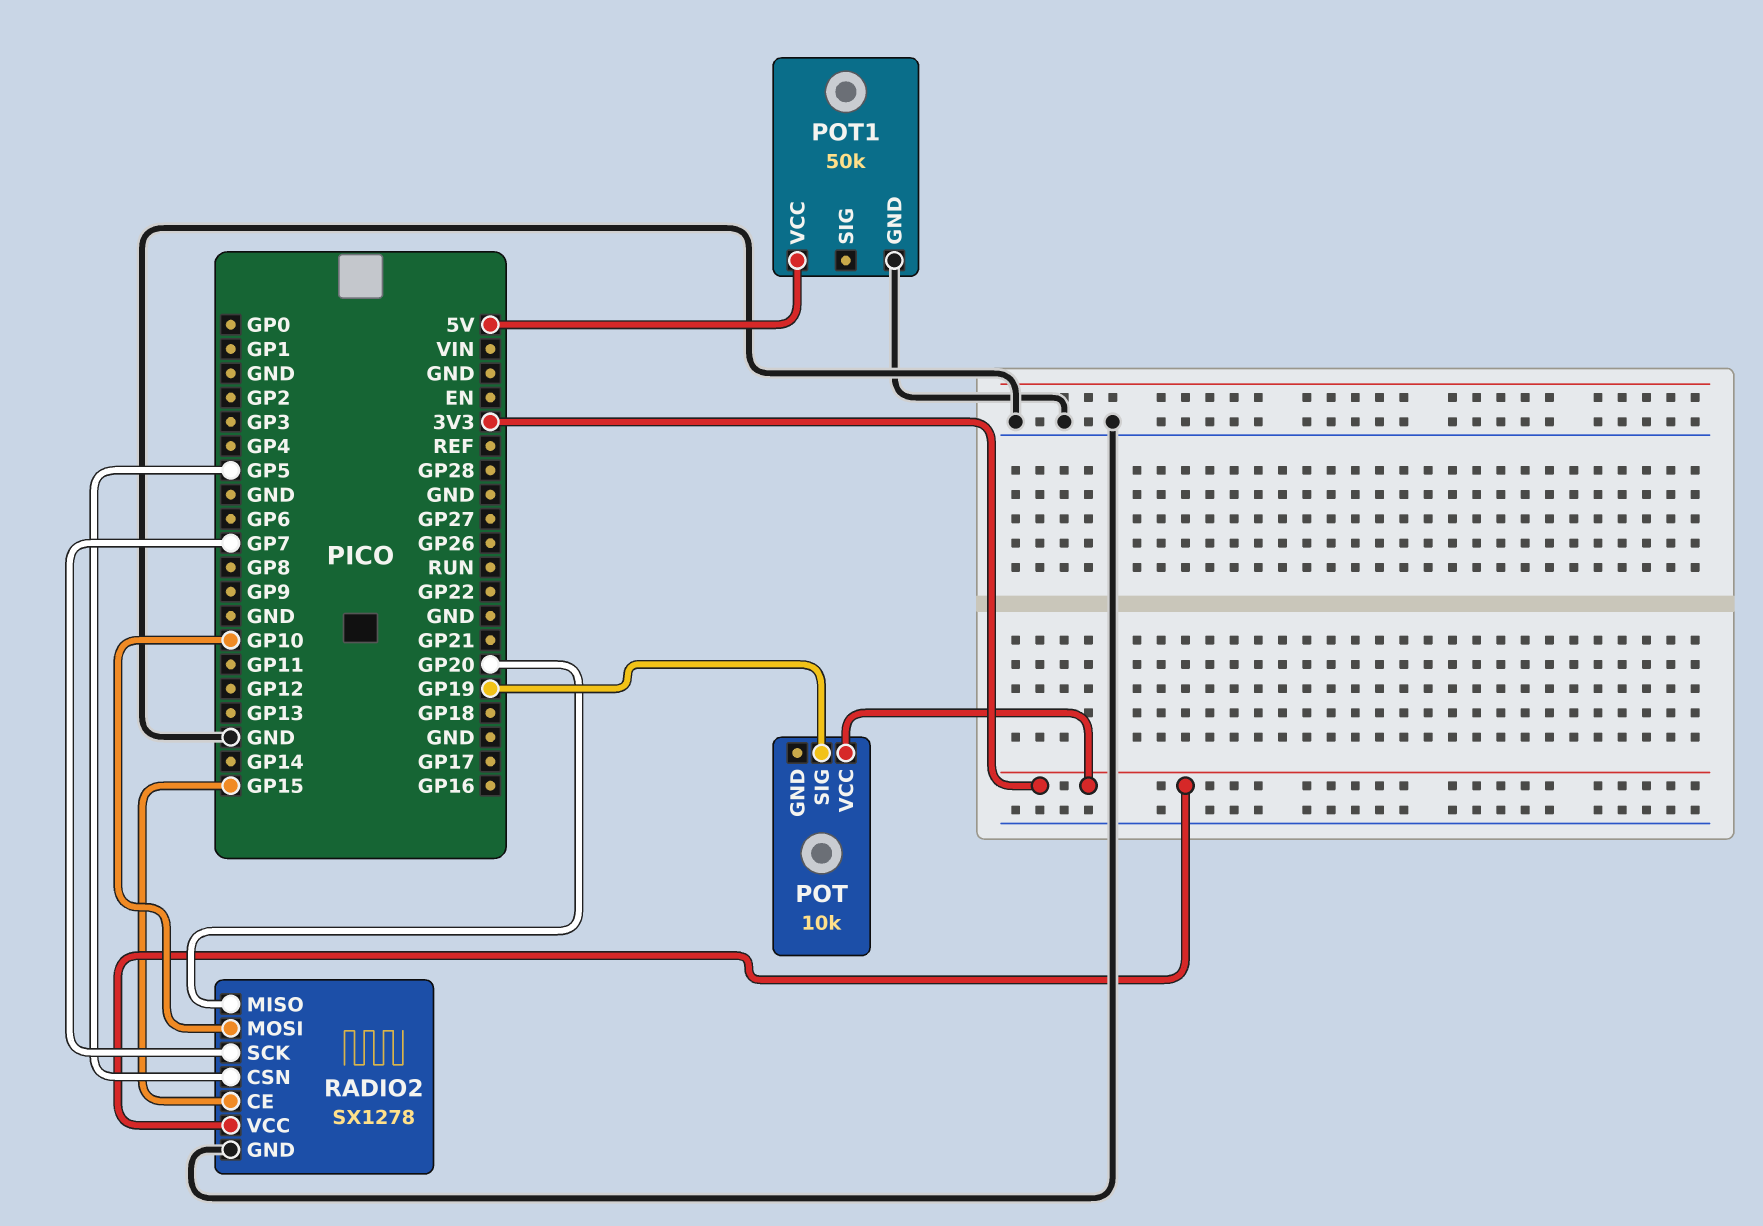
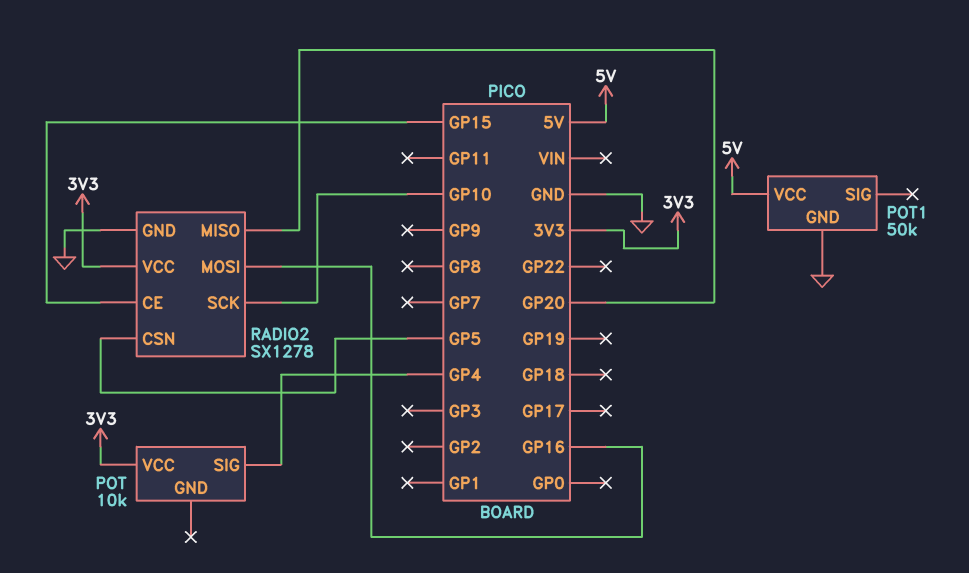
POT pin SIG: GP19 -> GP4
RADIO2 pin MOSI: GP10 -> GP16
RADIO2 pin SCK: GP7 -> GP10

